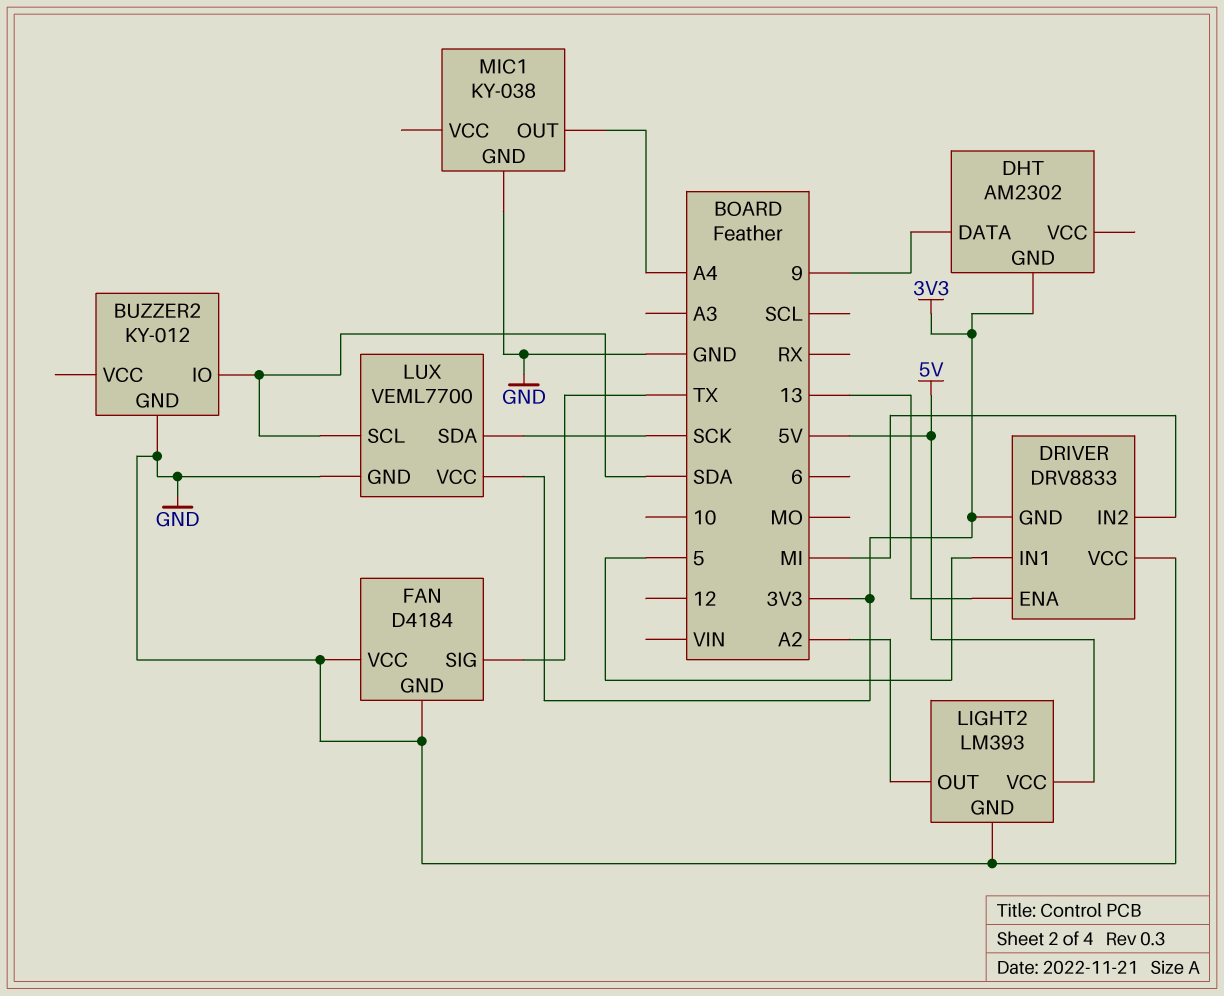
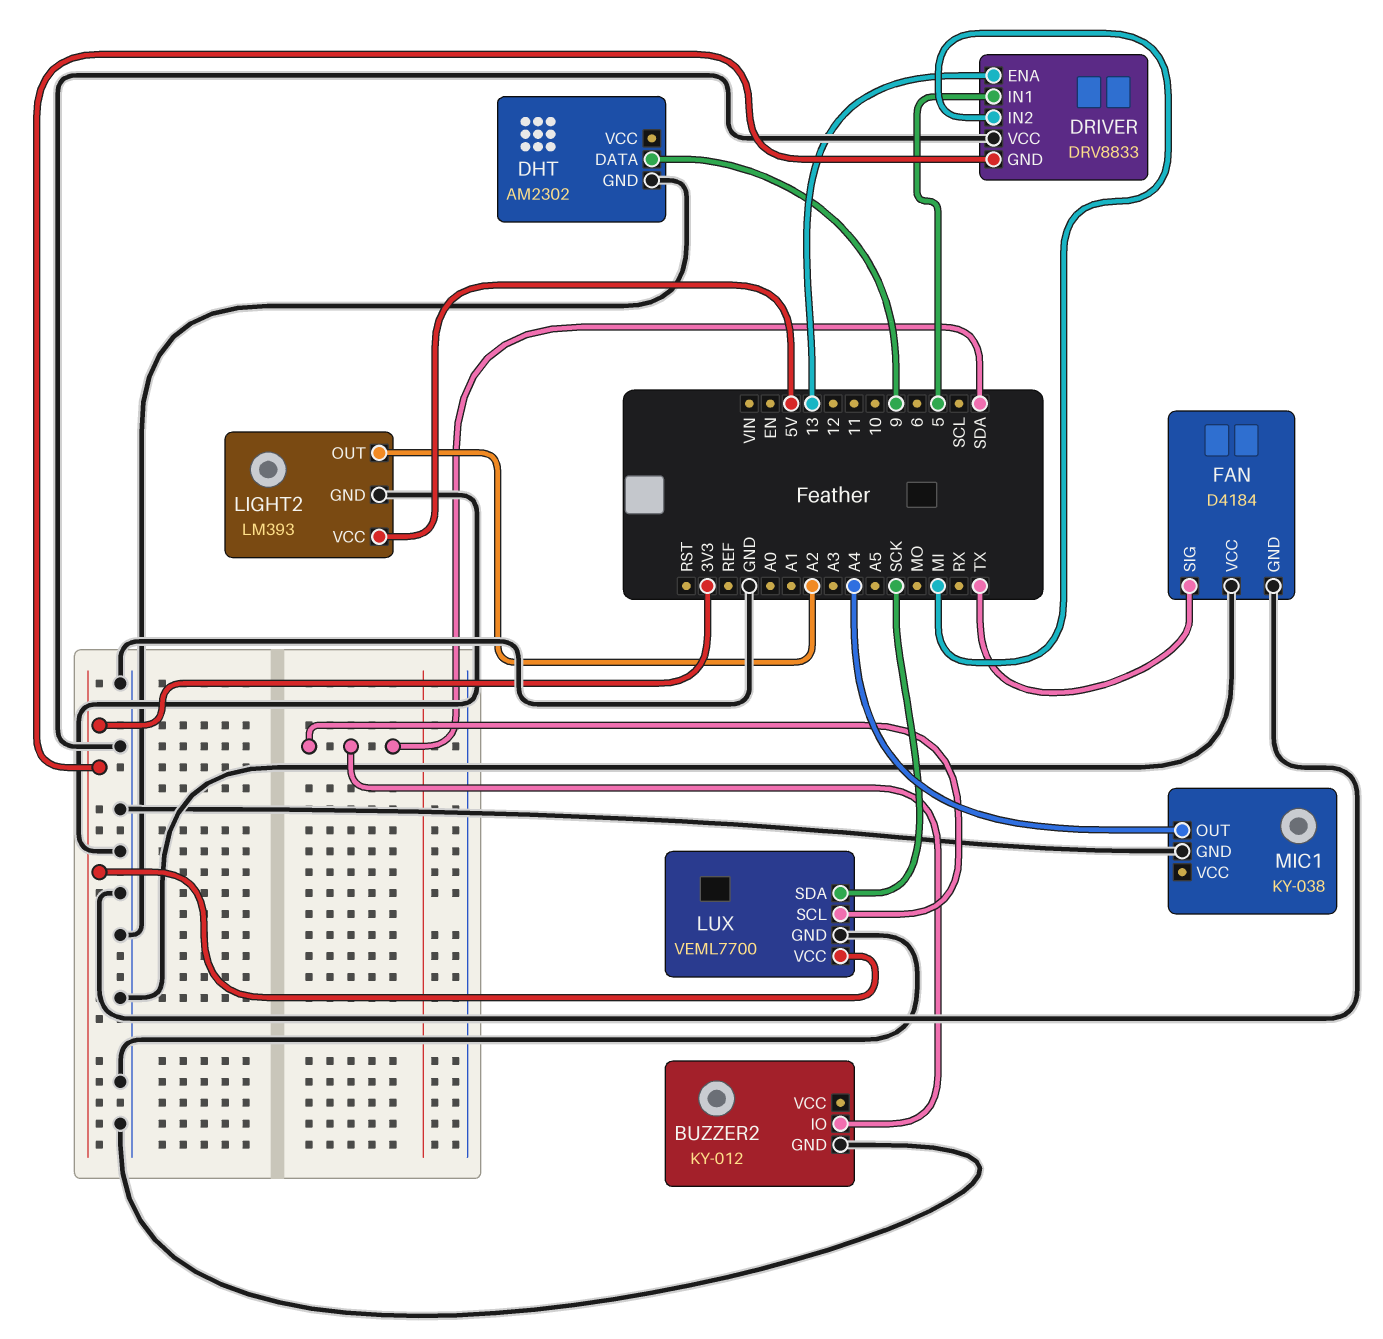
DHT pin GND: 3V3 -> GND

